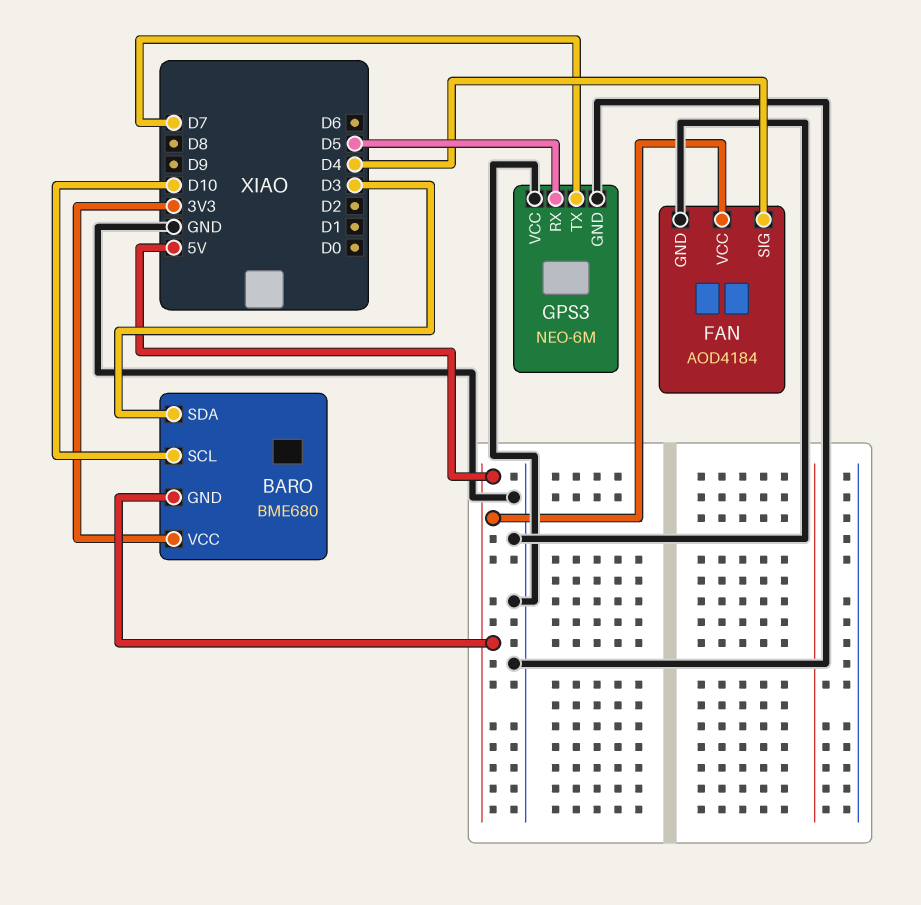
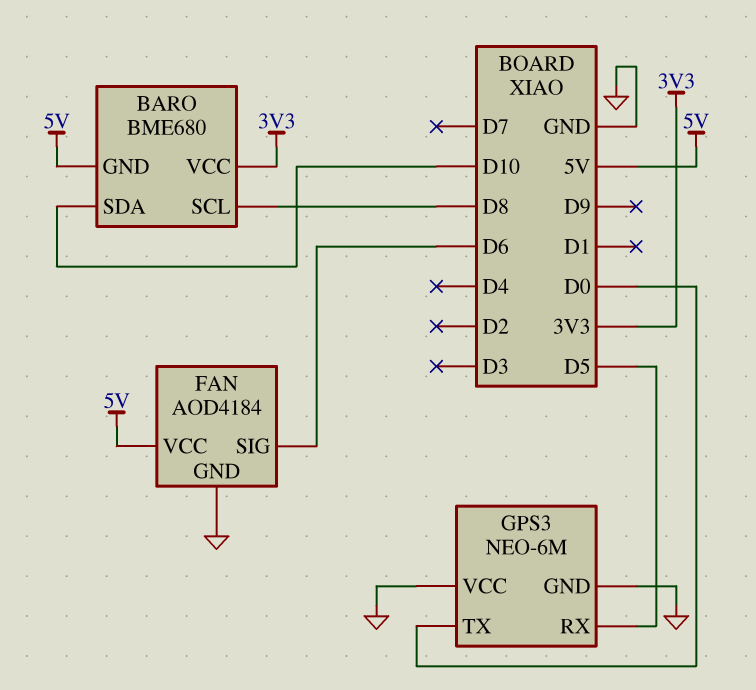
BARO pin SCL: D10 -> D8
BARO pin SDA: D3 -> D10
FAN pin SIG: D4 -> D6
GPS3 pin TX: D7 -> D0

